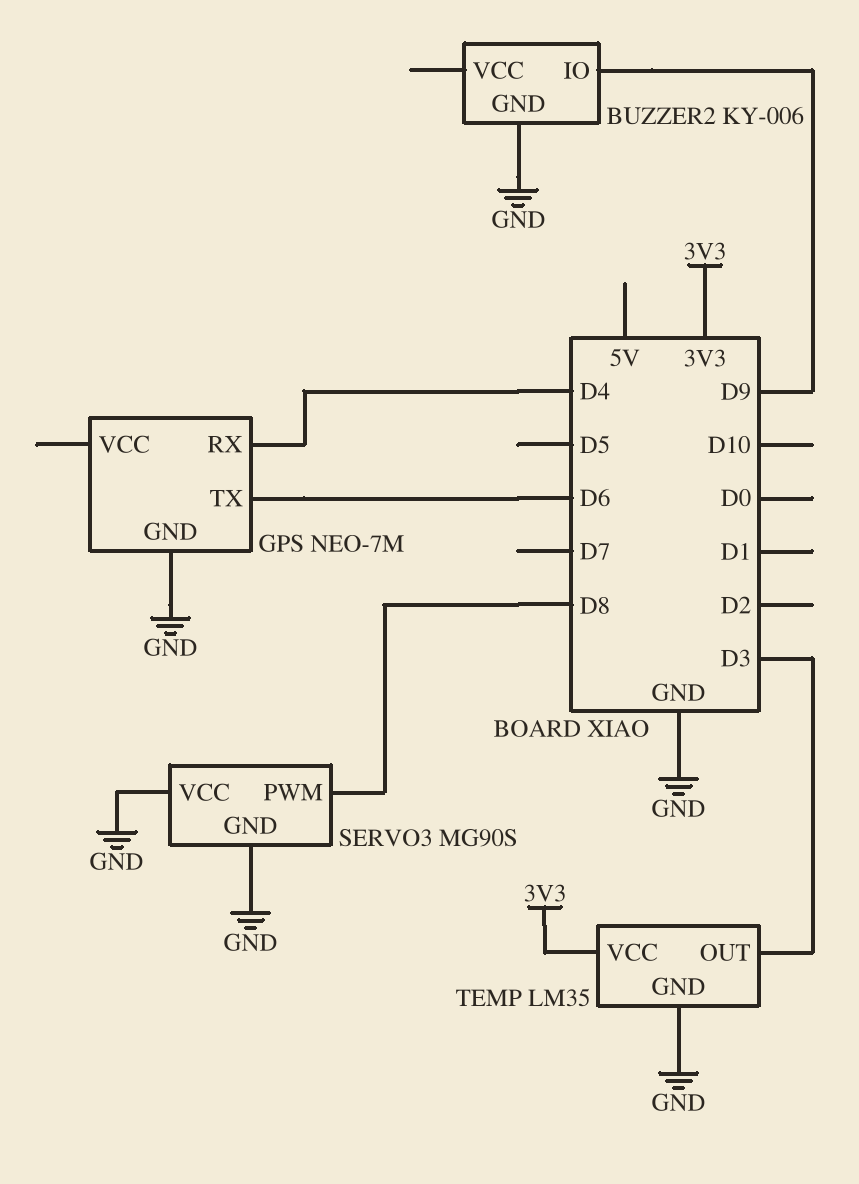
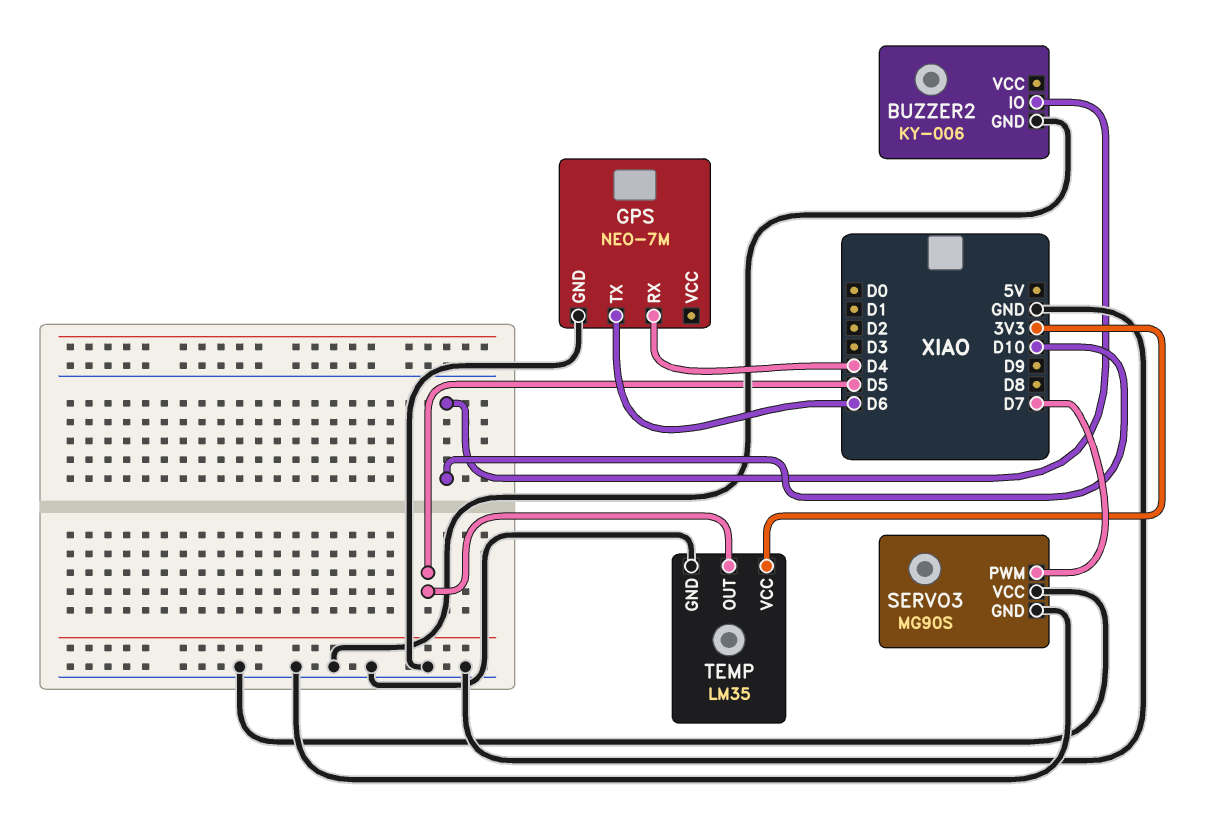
BUZZER2 pin IO: D9 -> D10
SERVO3 pin PWM: D8 -> D7
TEMP pin OUT: D3 -> D5

